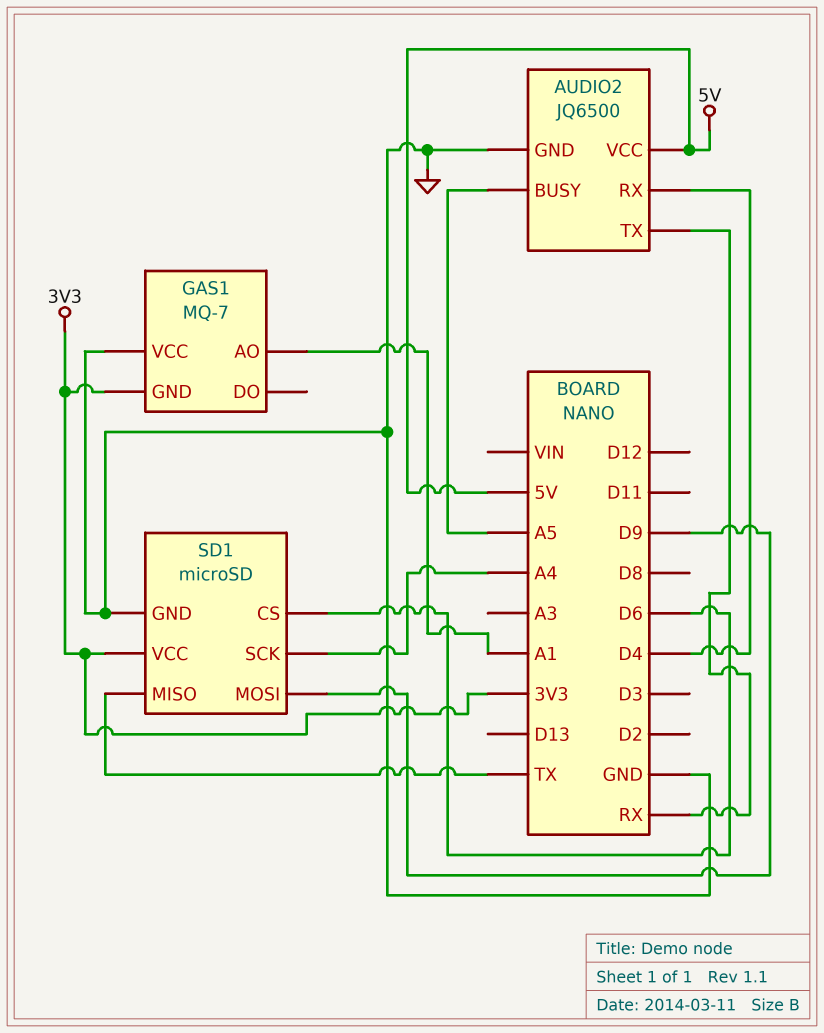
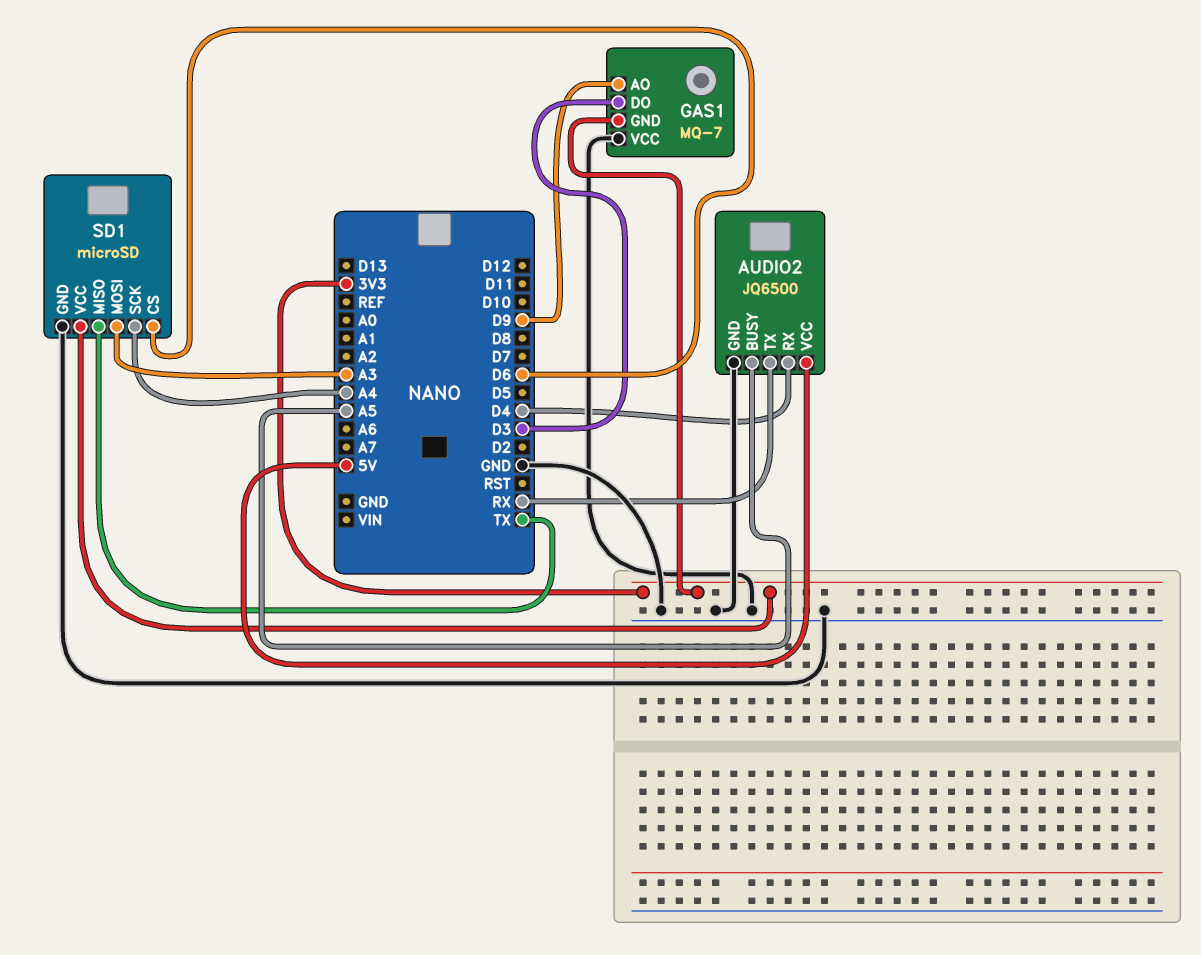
GAS1 pin AO: A1 -> D9
GAS1 pin DO: none -> D3
SD1 pin MOSI: D9 -> A3

